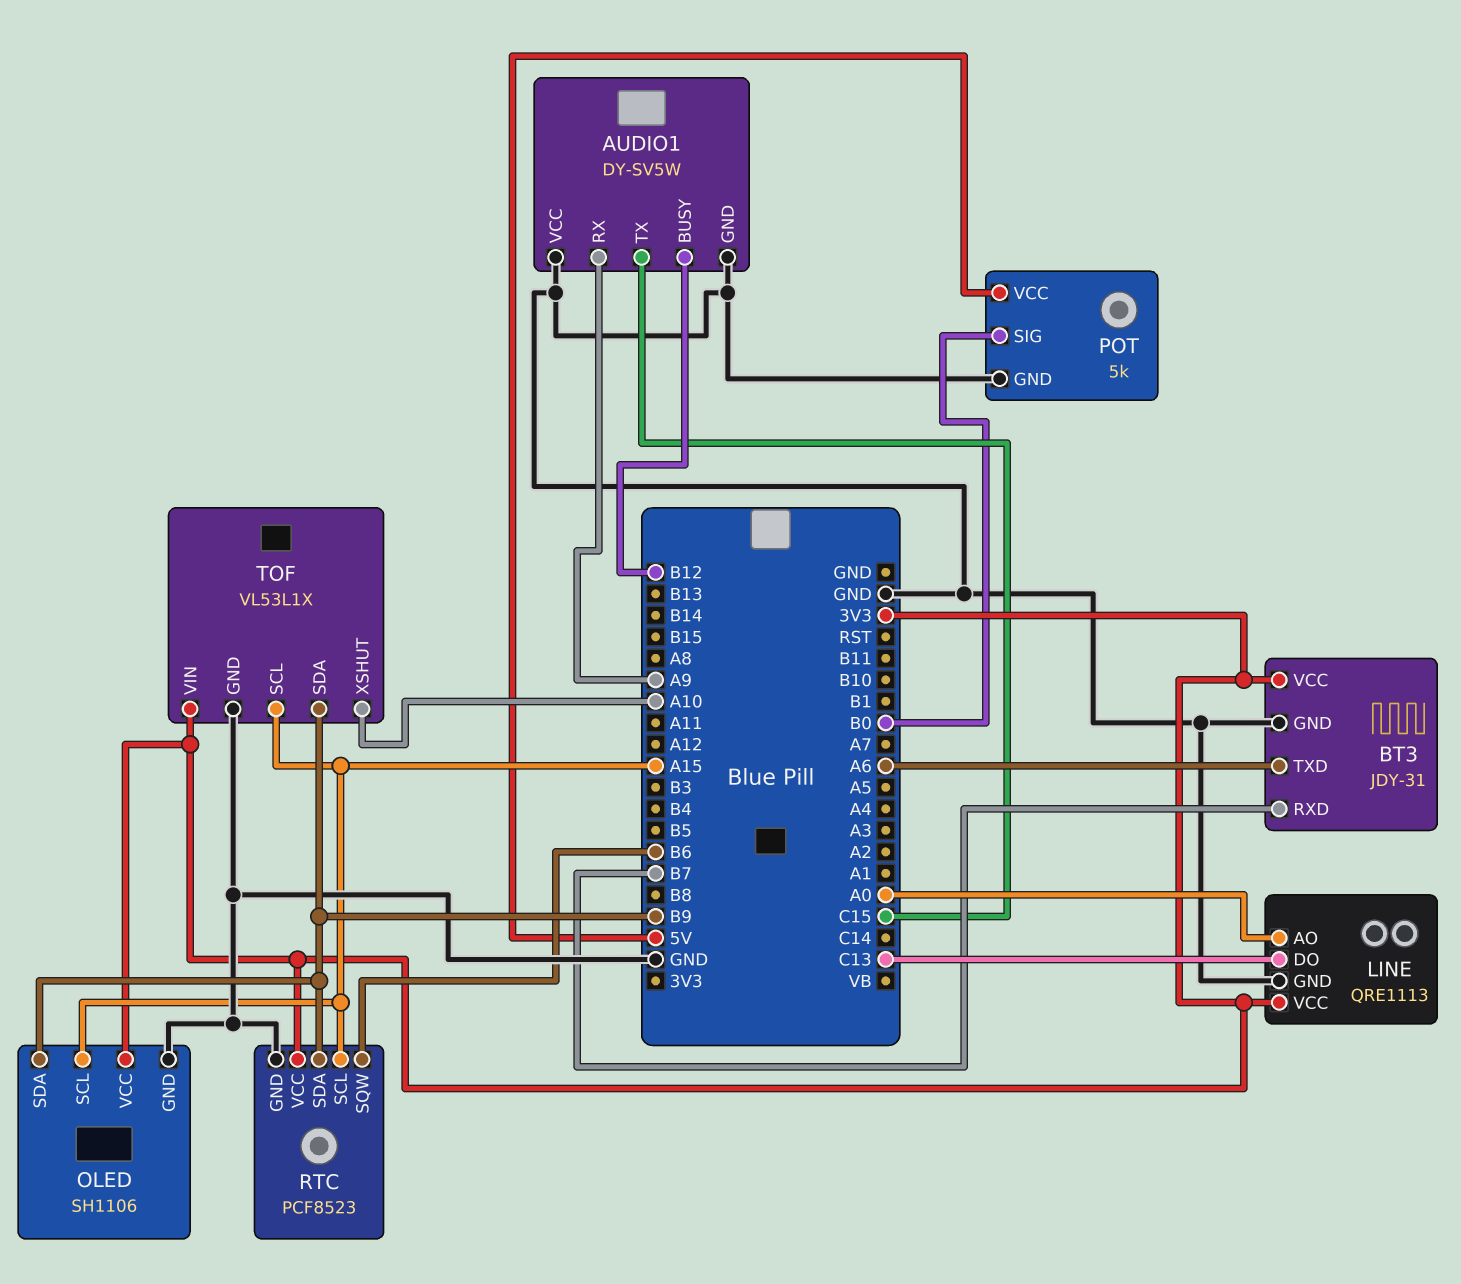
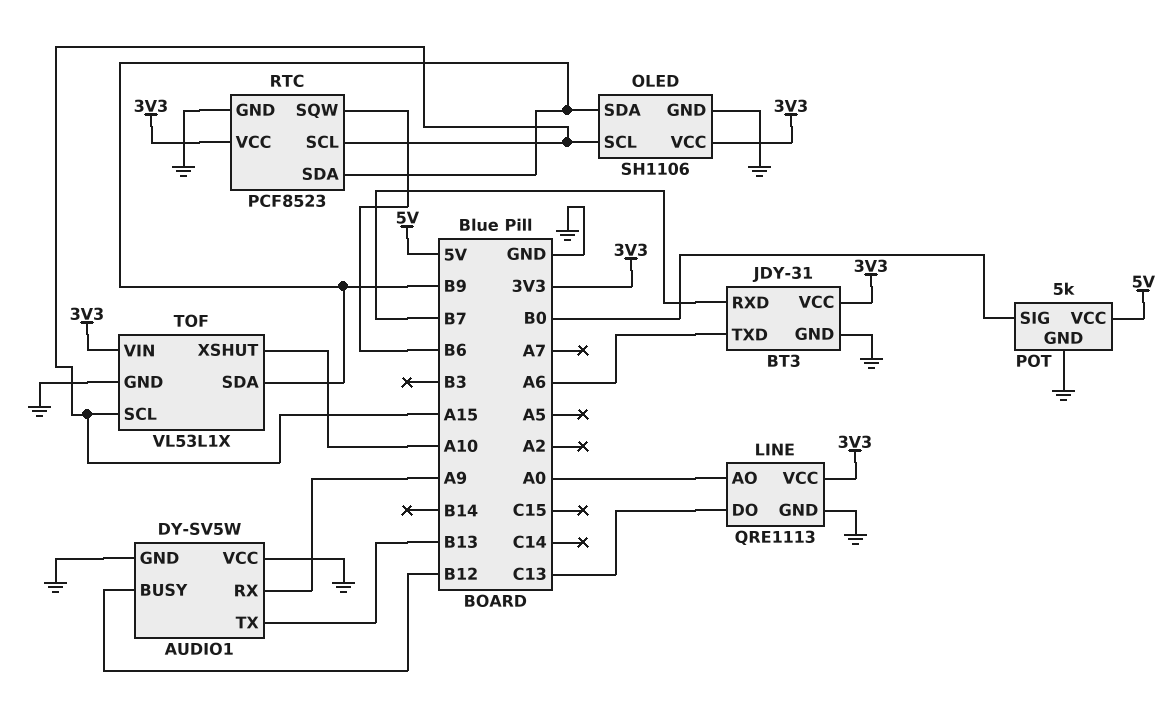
AUDIO1 pin TX: C15 -> B13

